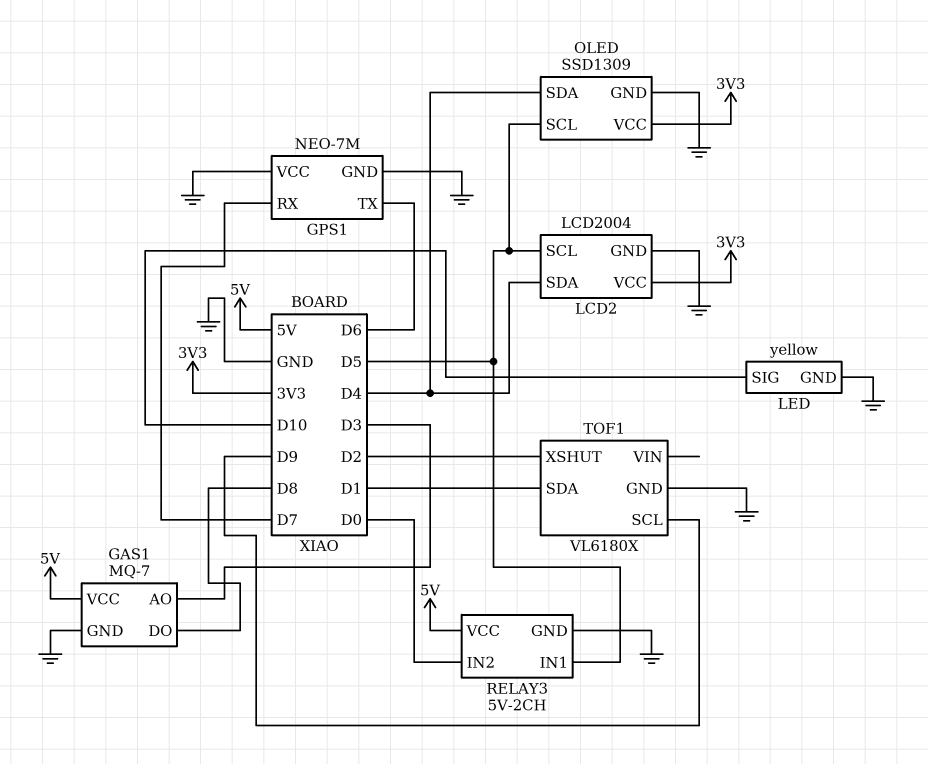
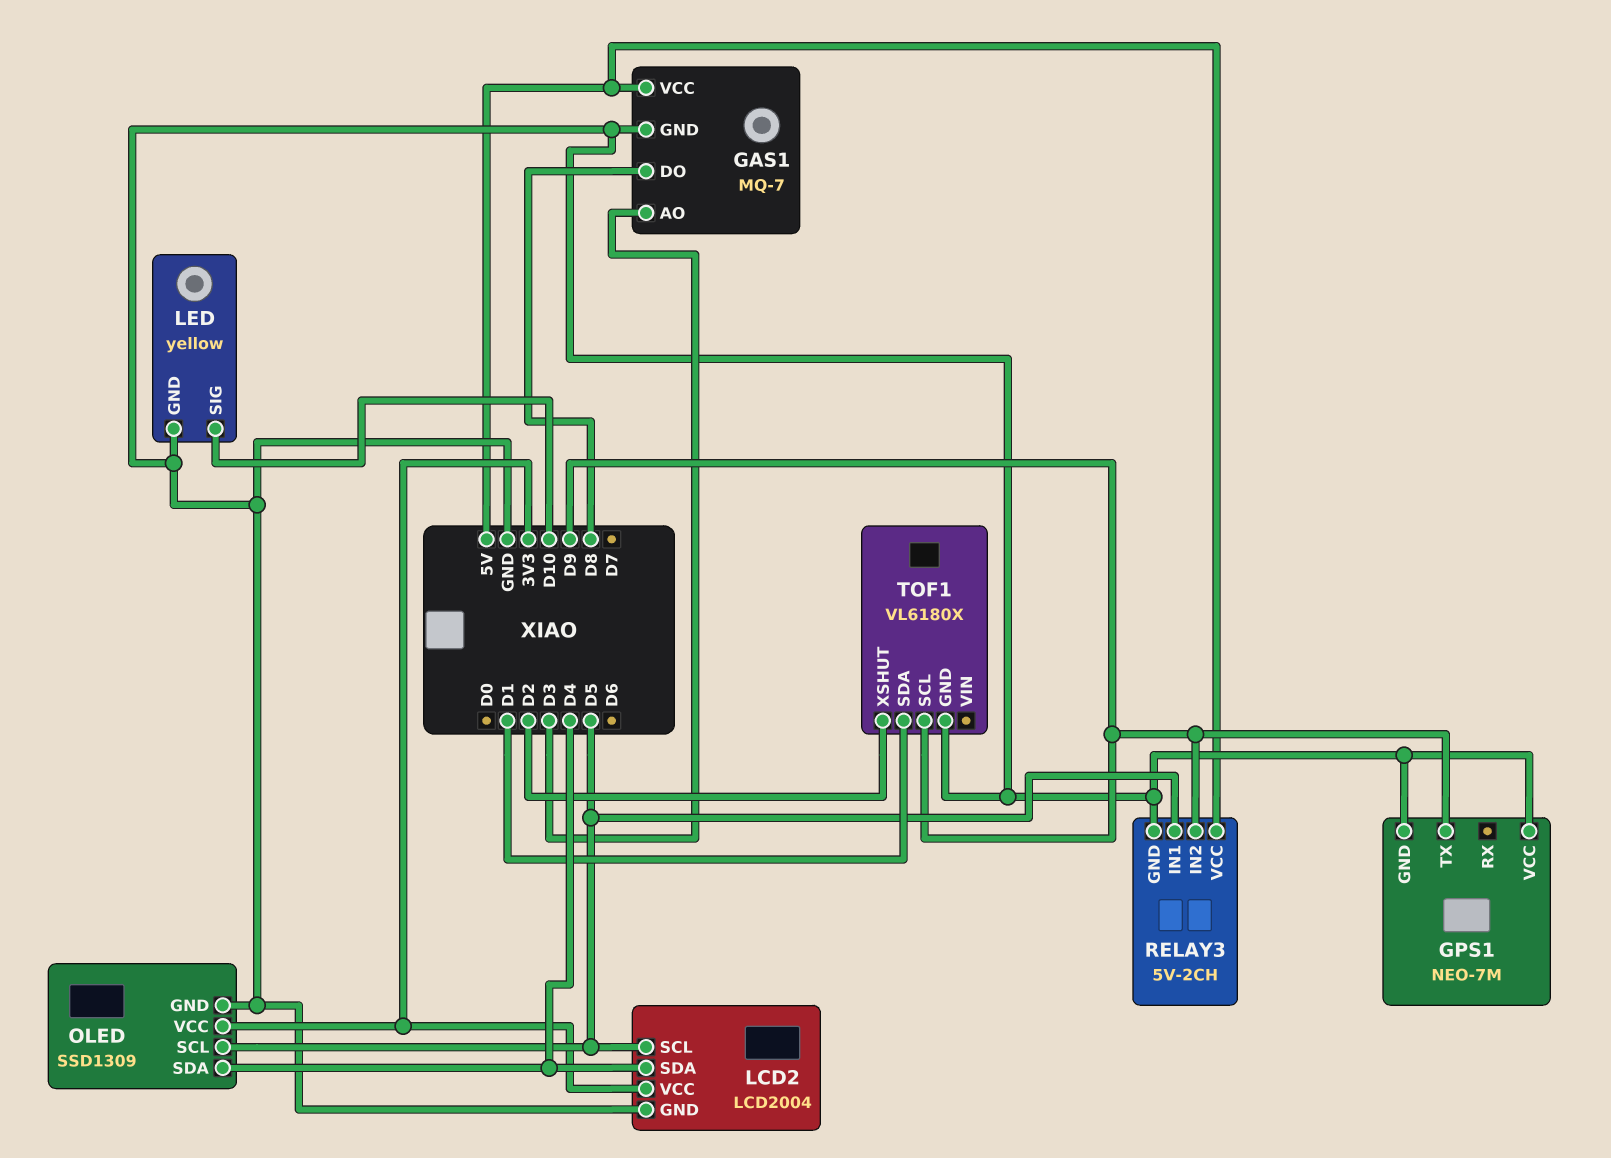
GPS1 pin RX: D7 -> none
GPS1 pin TX: D6 -> D9
RELAY3 pin IN2: D0 -> D9

